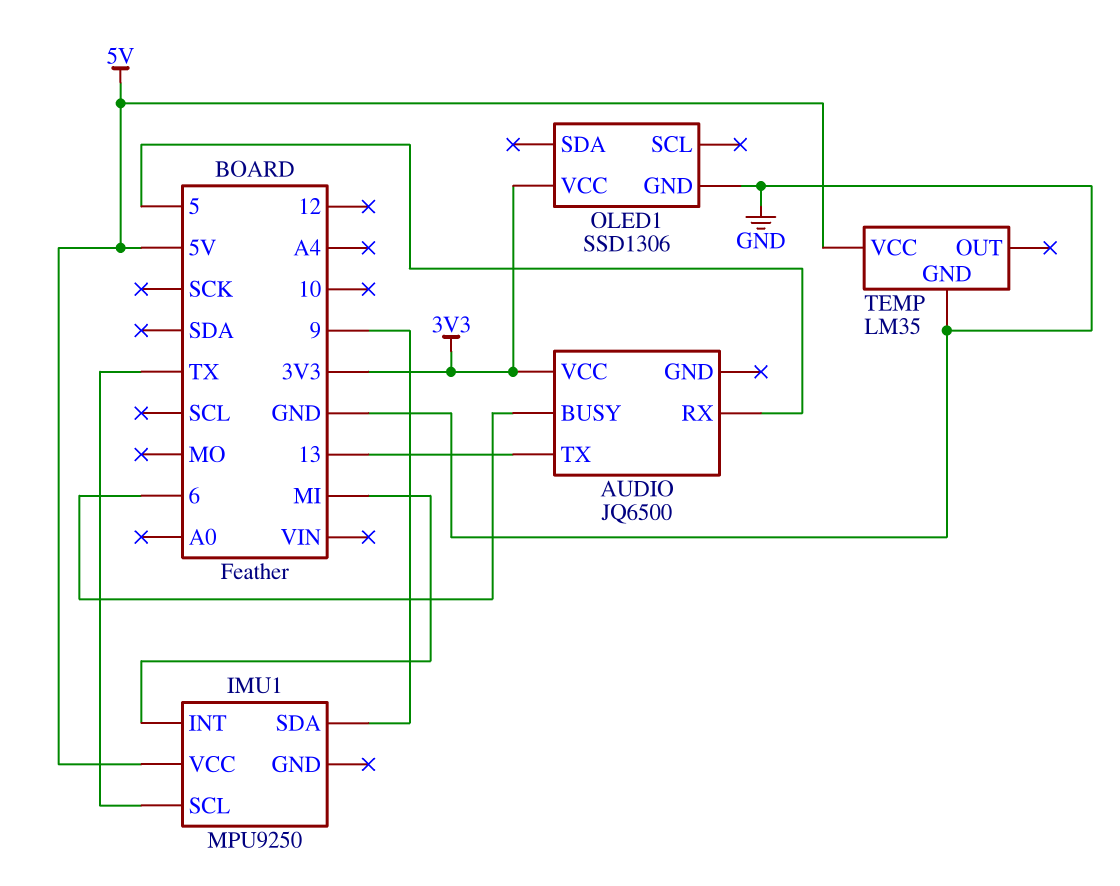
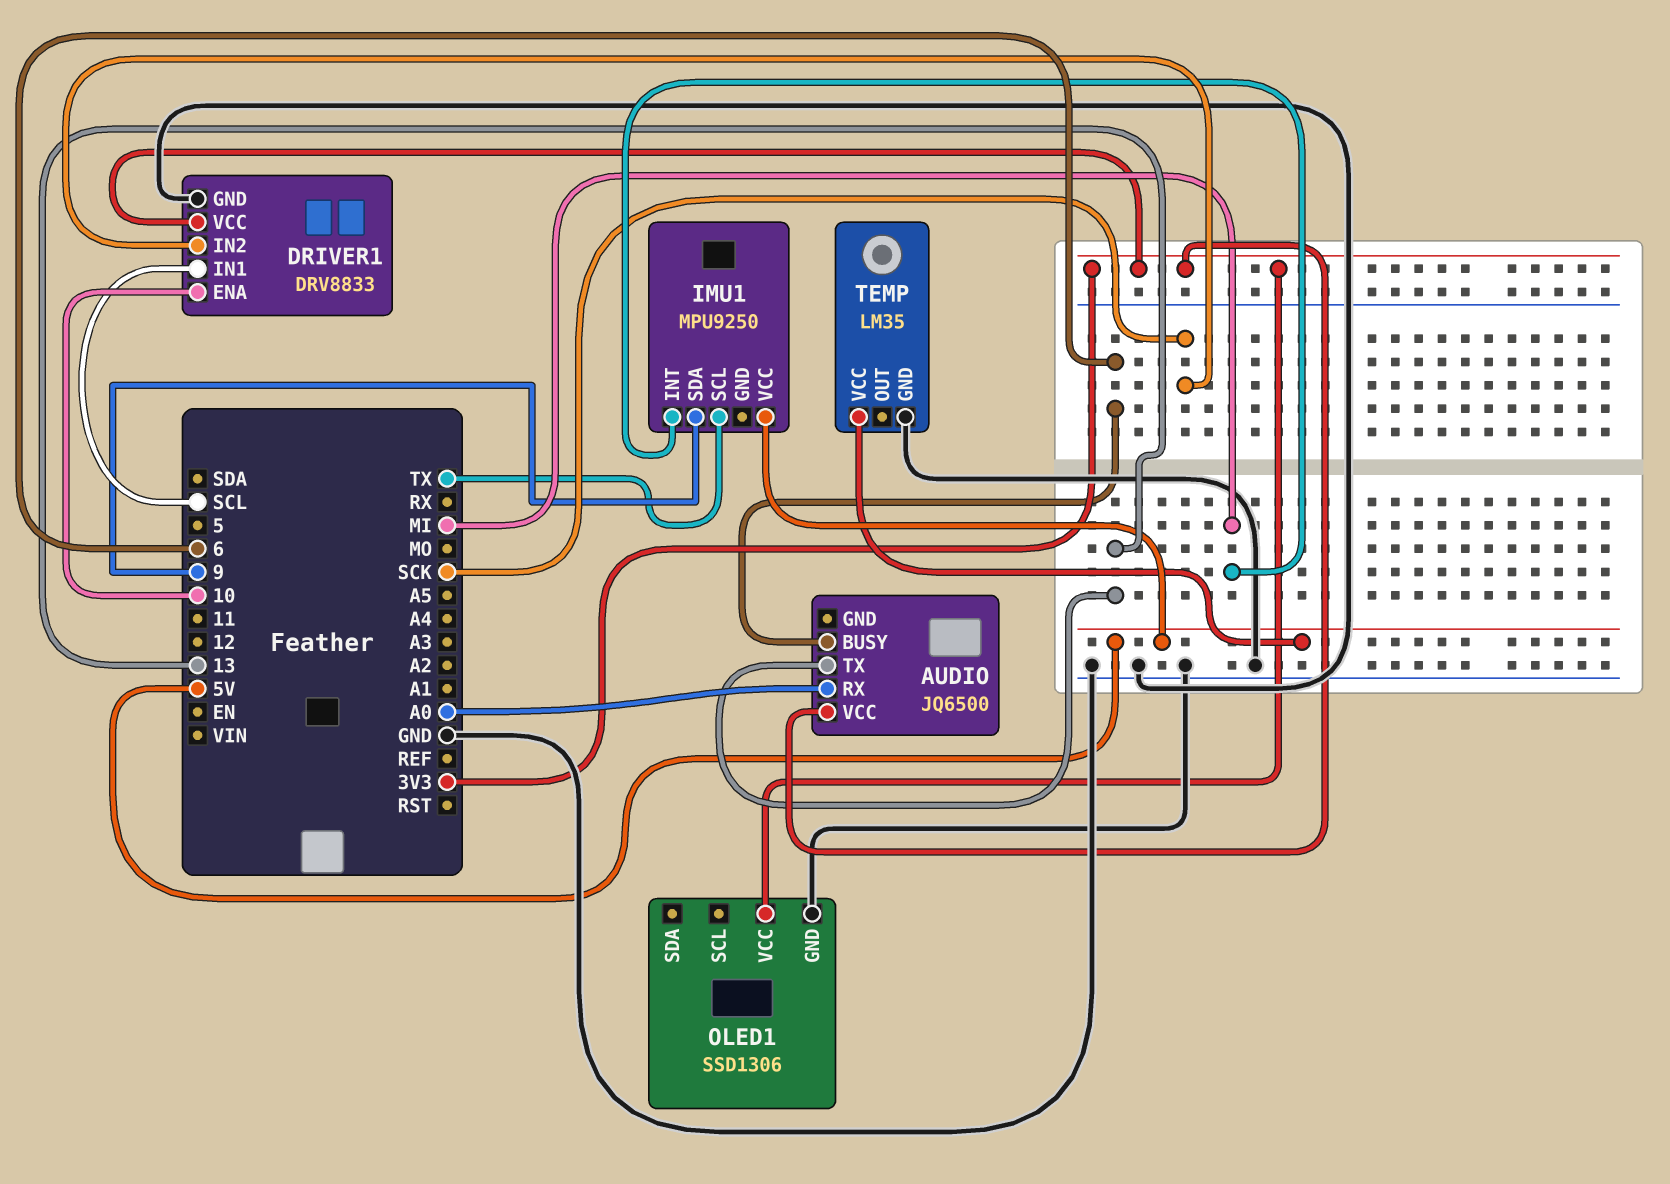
AUDIO pin RX: 5 -> A0
DRIVER1: none -> DRV8833
DRIVER1 pin ENA: none -> 10
DRIVER1 pin GND: none -> GND
DRIVER1 pin IN1: none -> SCL
DRIVER1 pin IN2: none -> SCK
DRIVER1 pin VCC: none -> 3V3

